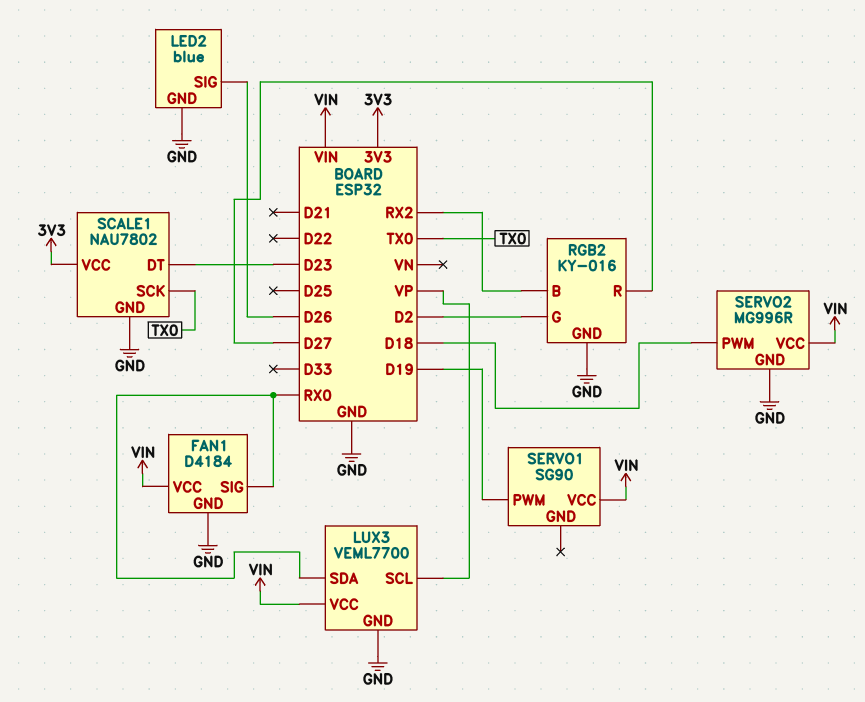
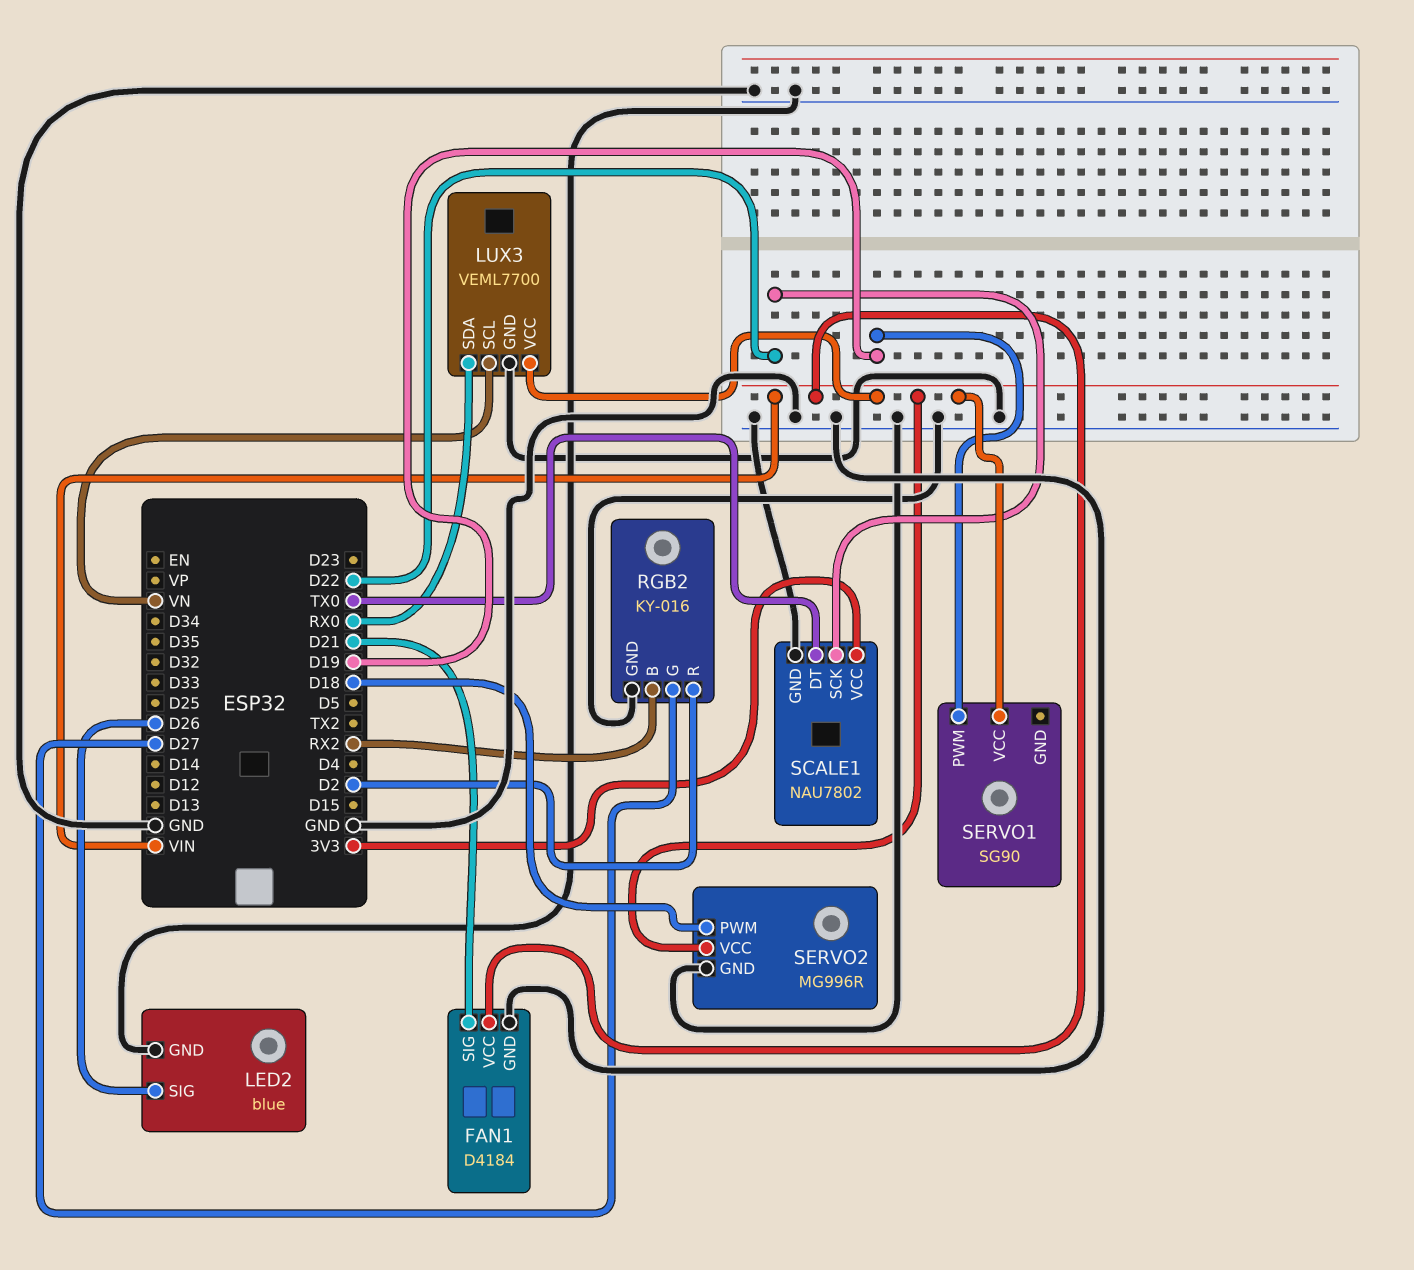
FAN1 pin SIG: RX0 -> D21
LUX3 pin SCL: VP -> VN
RGB2 pin G: D2 -> D27
RGB2 pin R: D27 -> D2
SCALE1 pin DT: D23 -> TX0
SCALE1 pin SCK: TX0 -> D22

